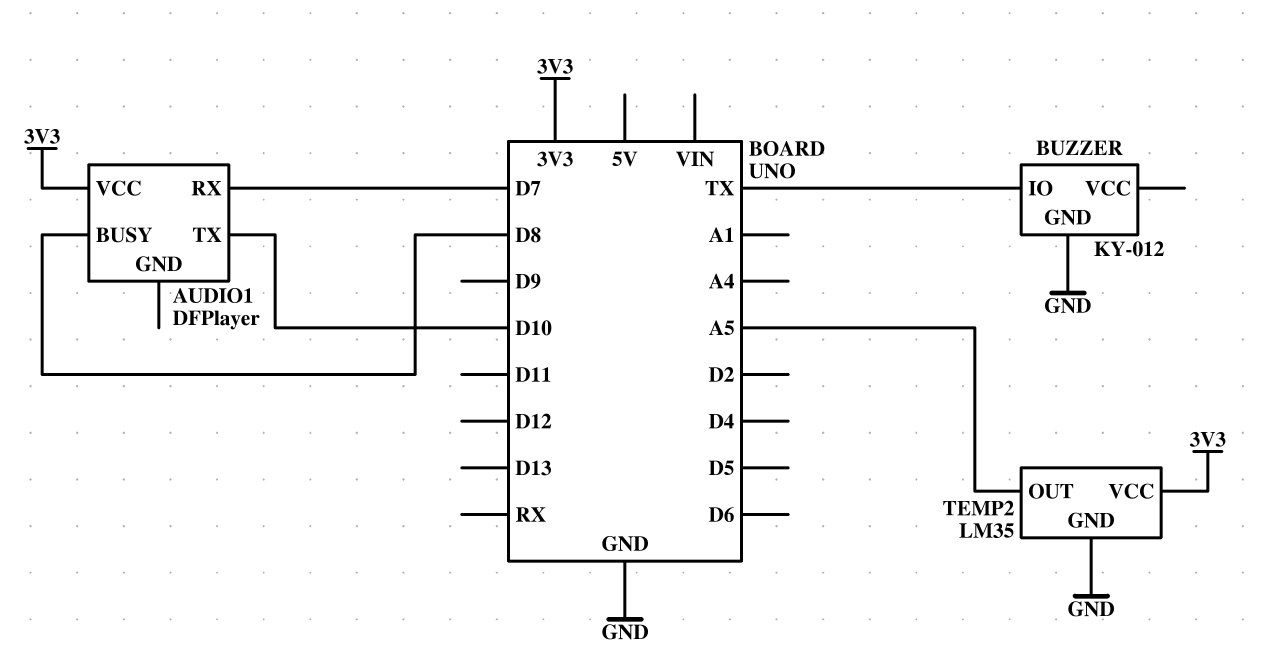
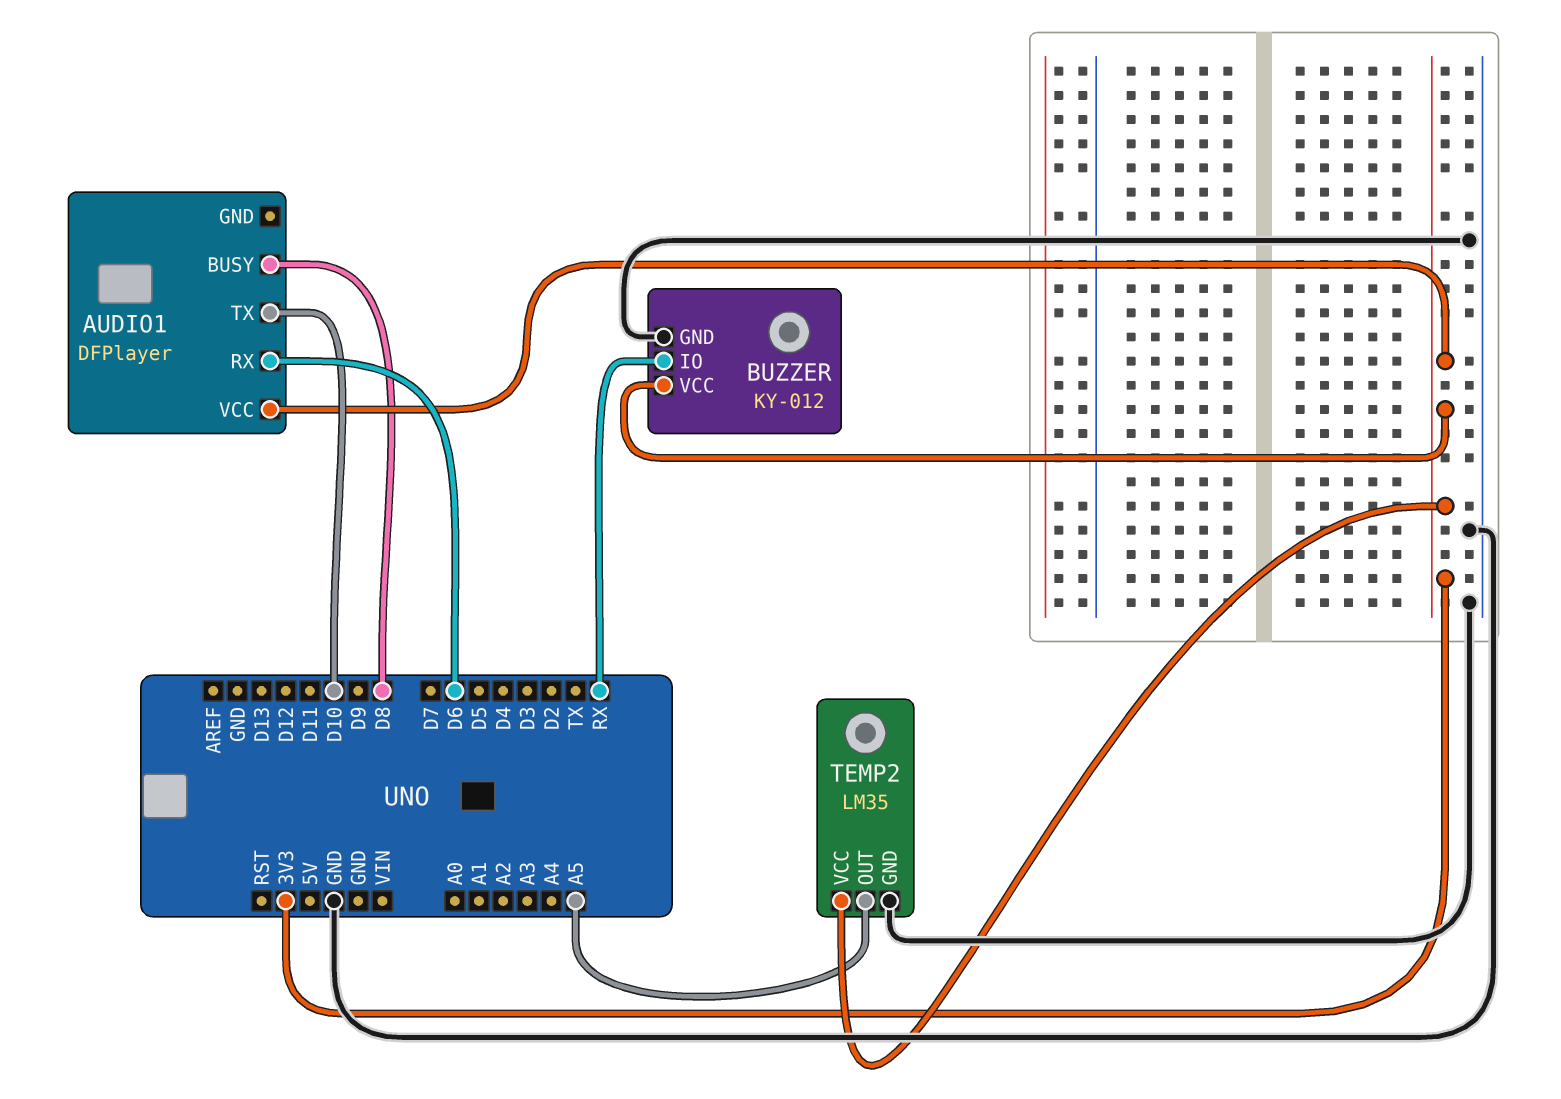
AUDIO1 pin RX: D7 -> D6
BUZZER pin IO: TX -> RX
BUZZER pin VCC: none -> 3V3

